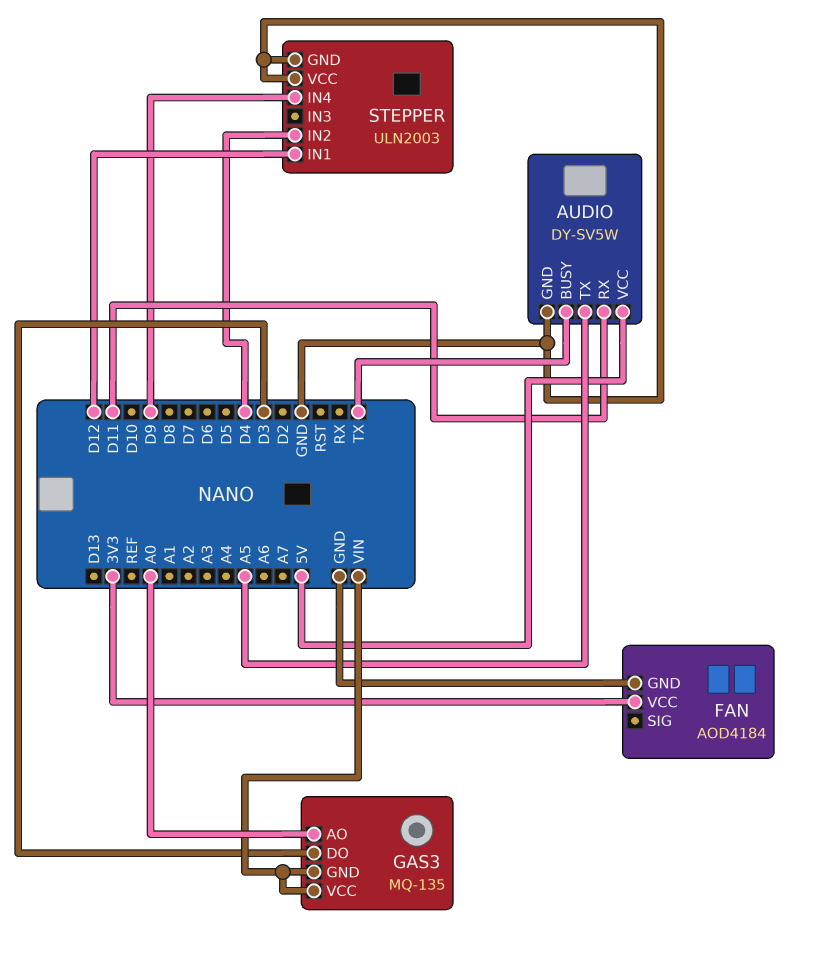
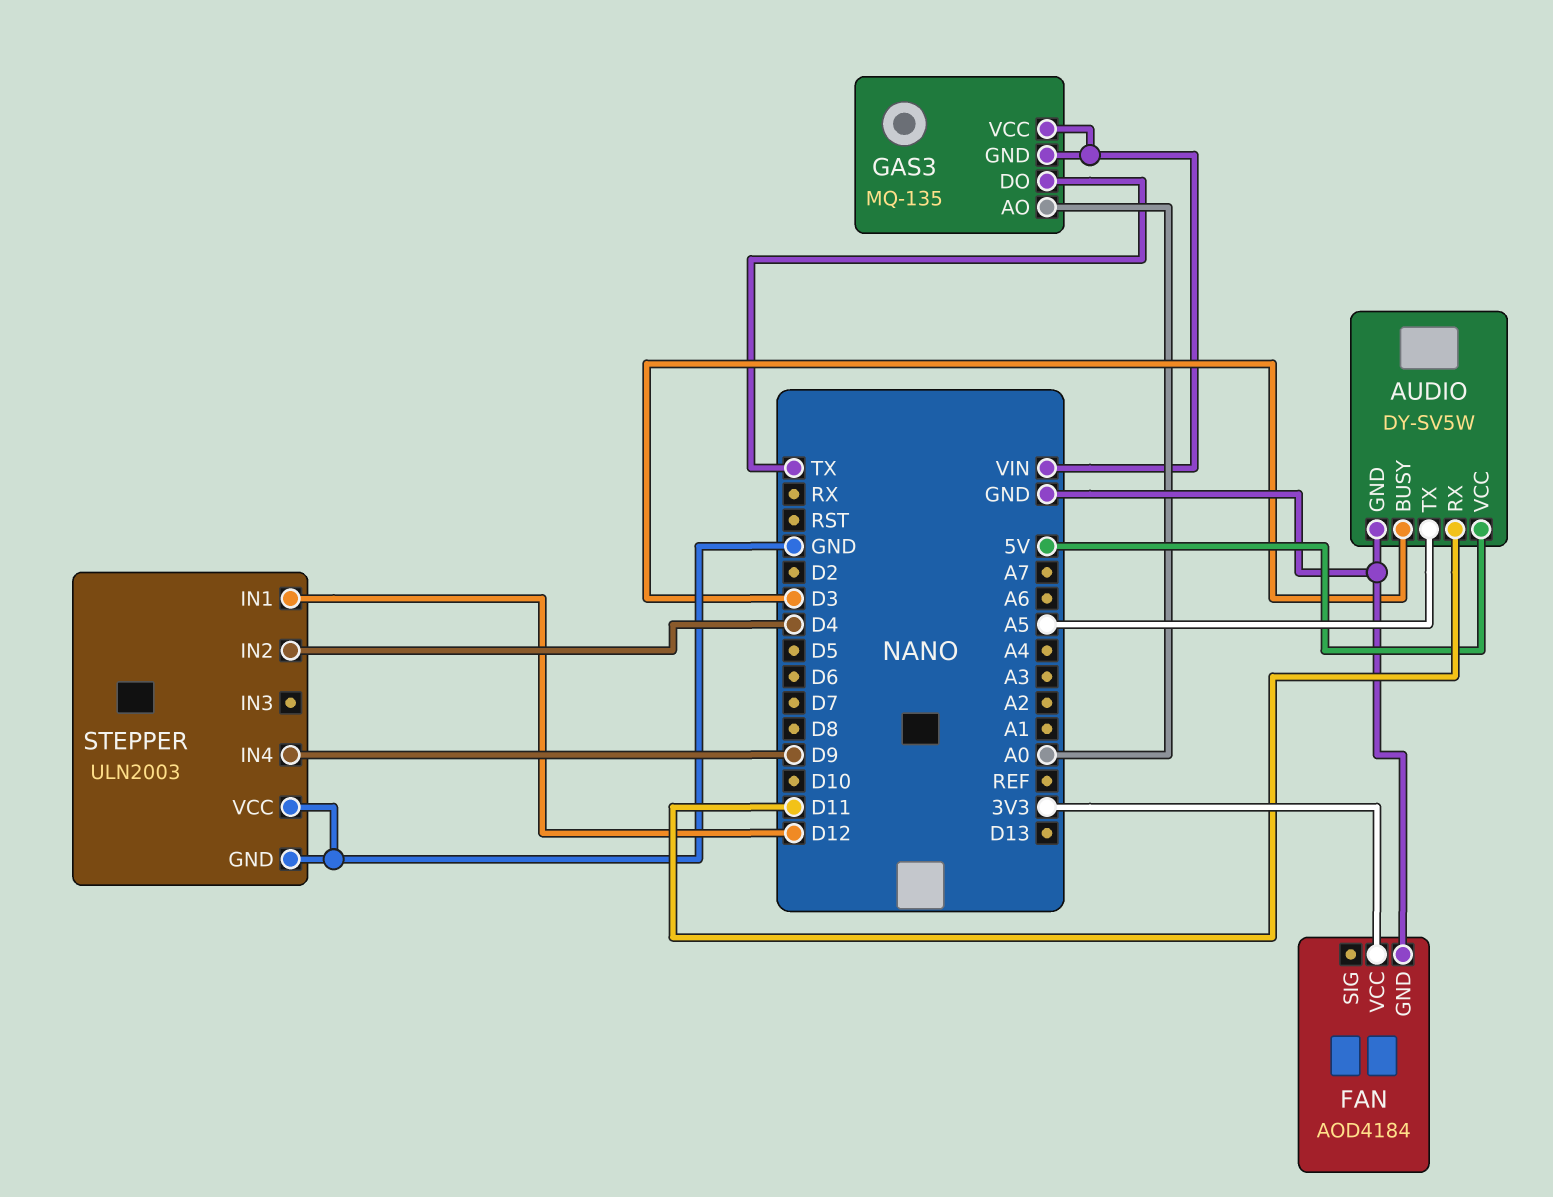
AUDIO pin BUSY: TX -> D3
GAS3 pin DO: D3 -> TX

